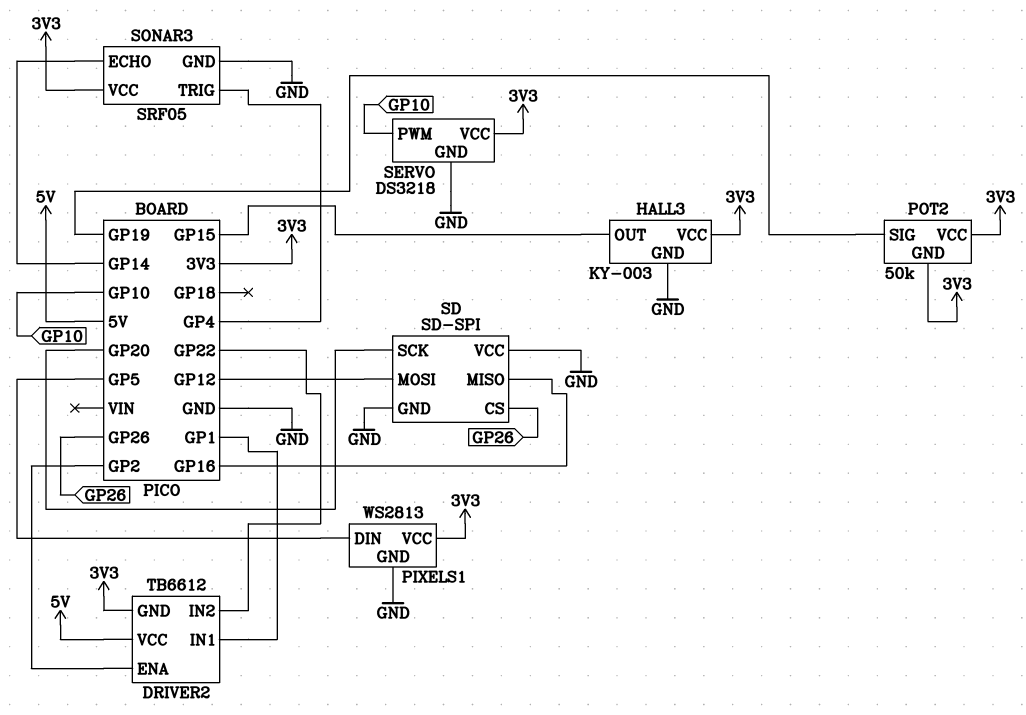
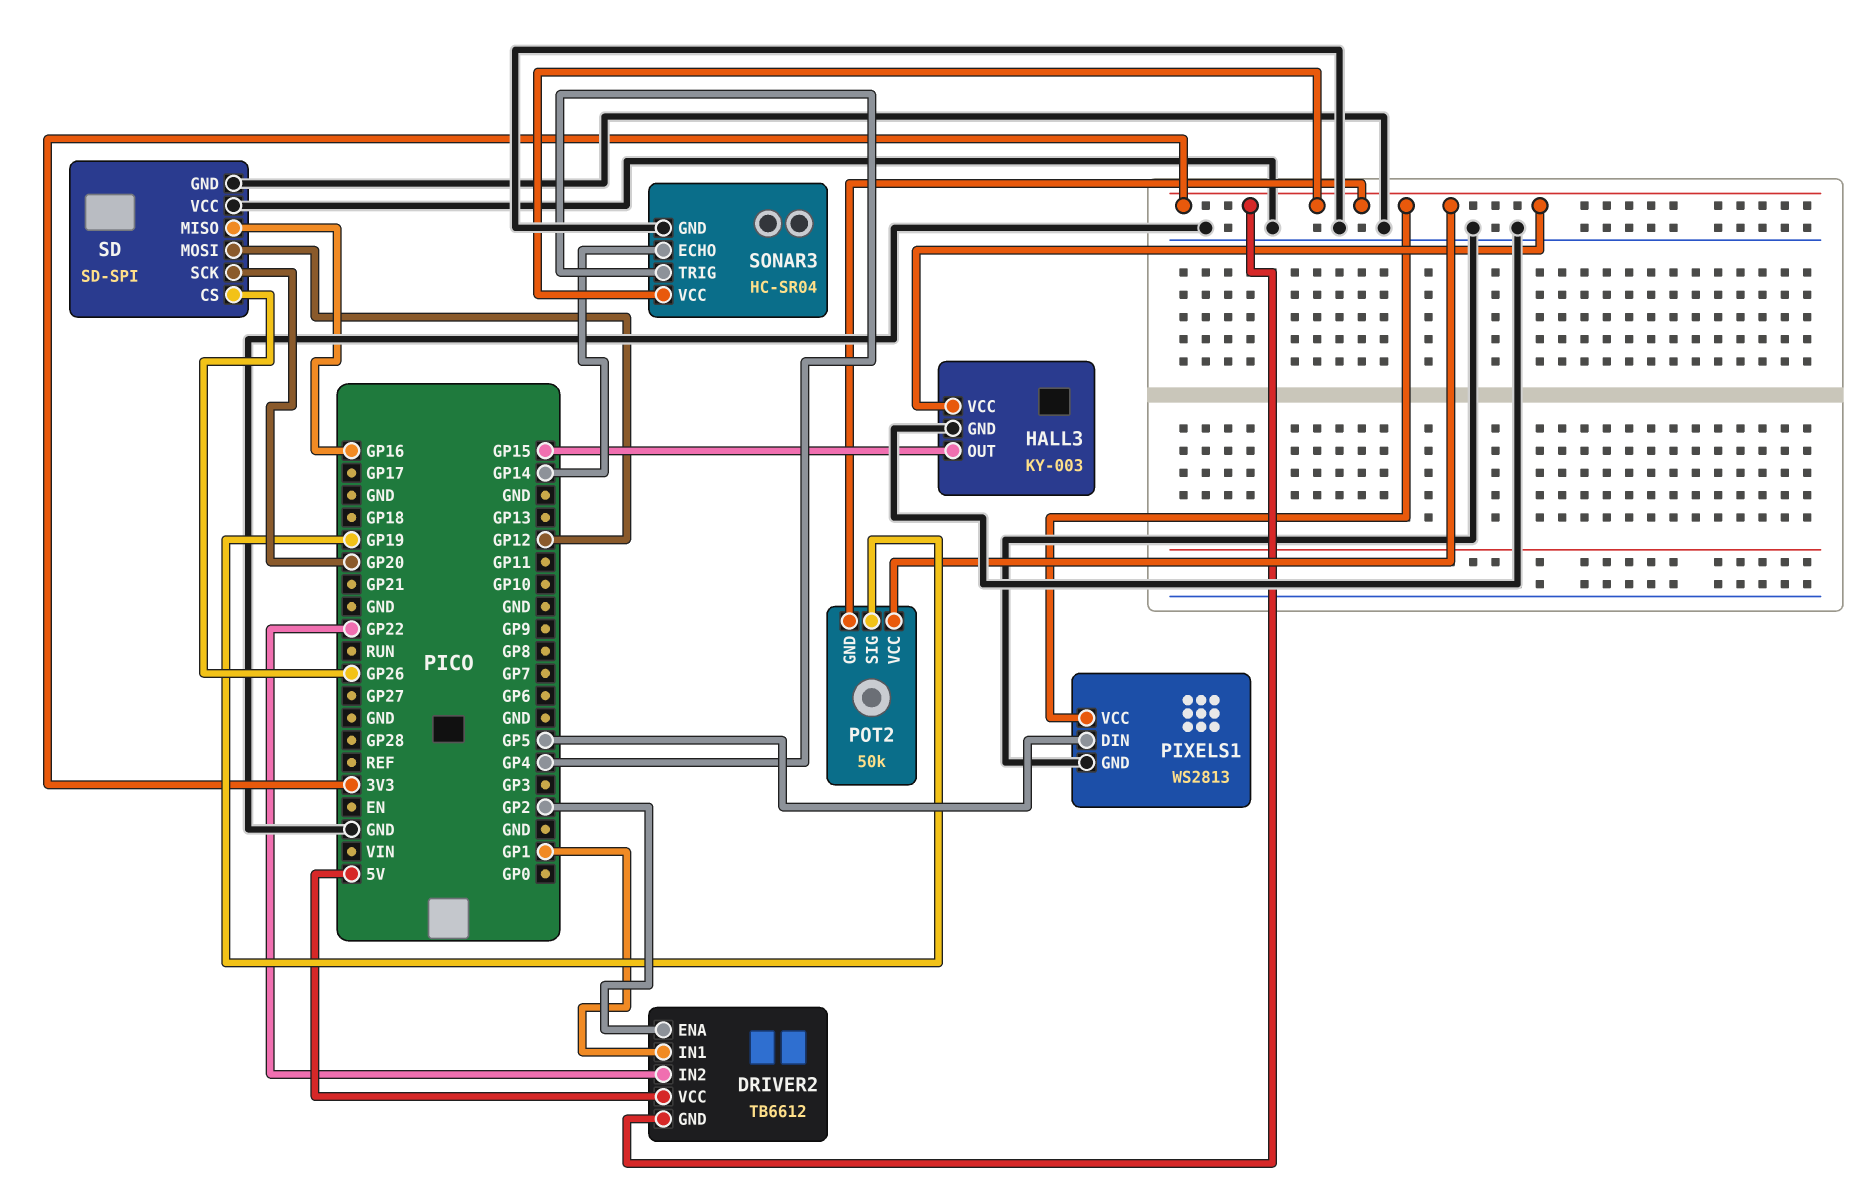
SERVO: DS3218 -> none
SERVO pin GND: GND -> none
SERVO pin PWM: GP10 -> none
SERVO pin VCC: 3V3 -> none
SONAR3: SRF05 -> HC-SR04

